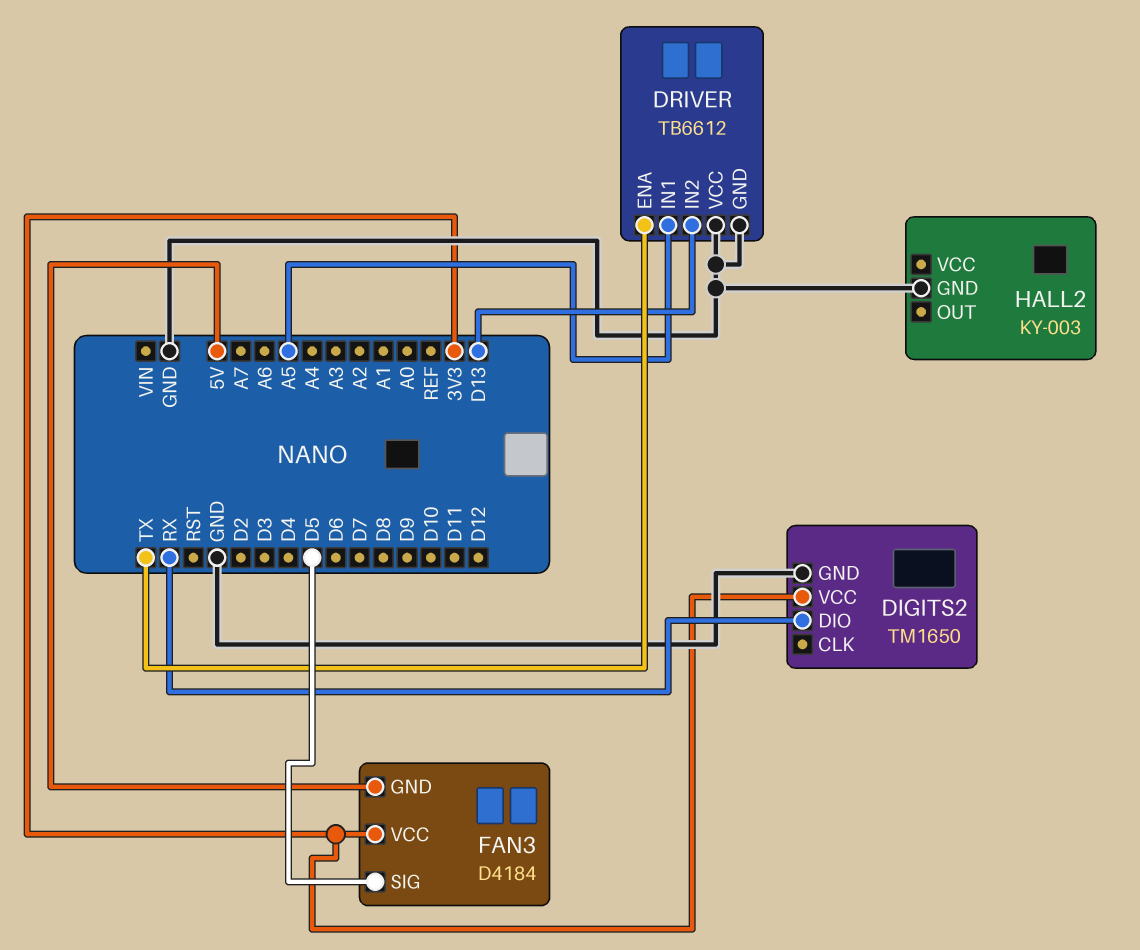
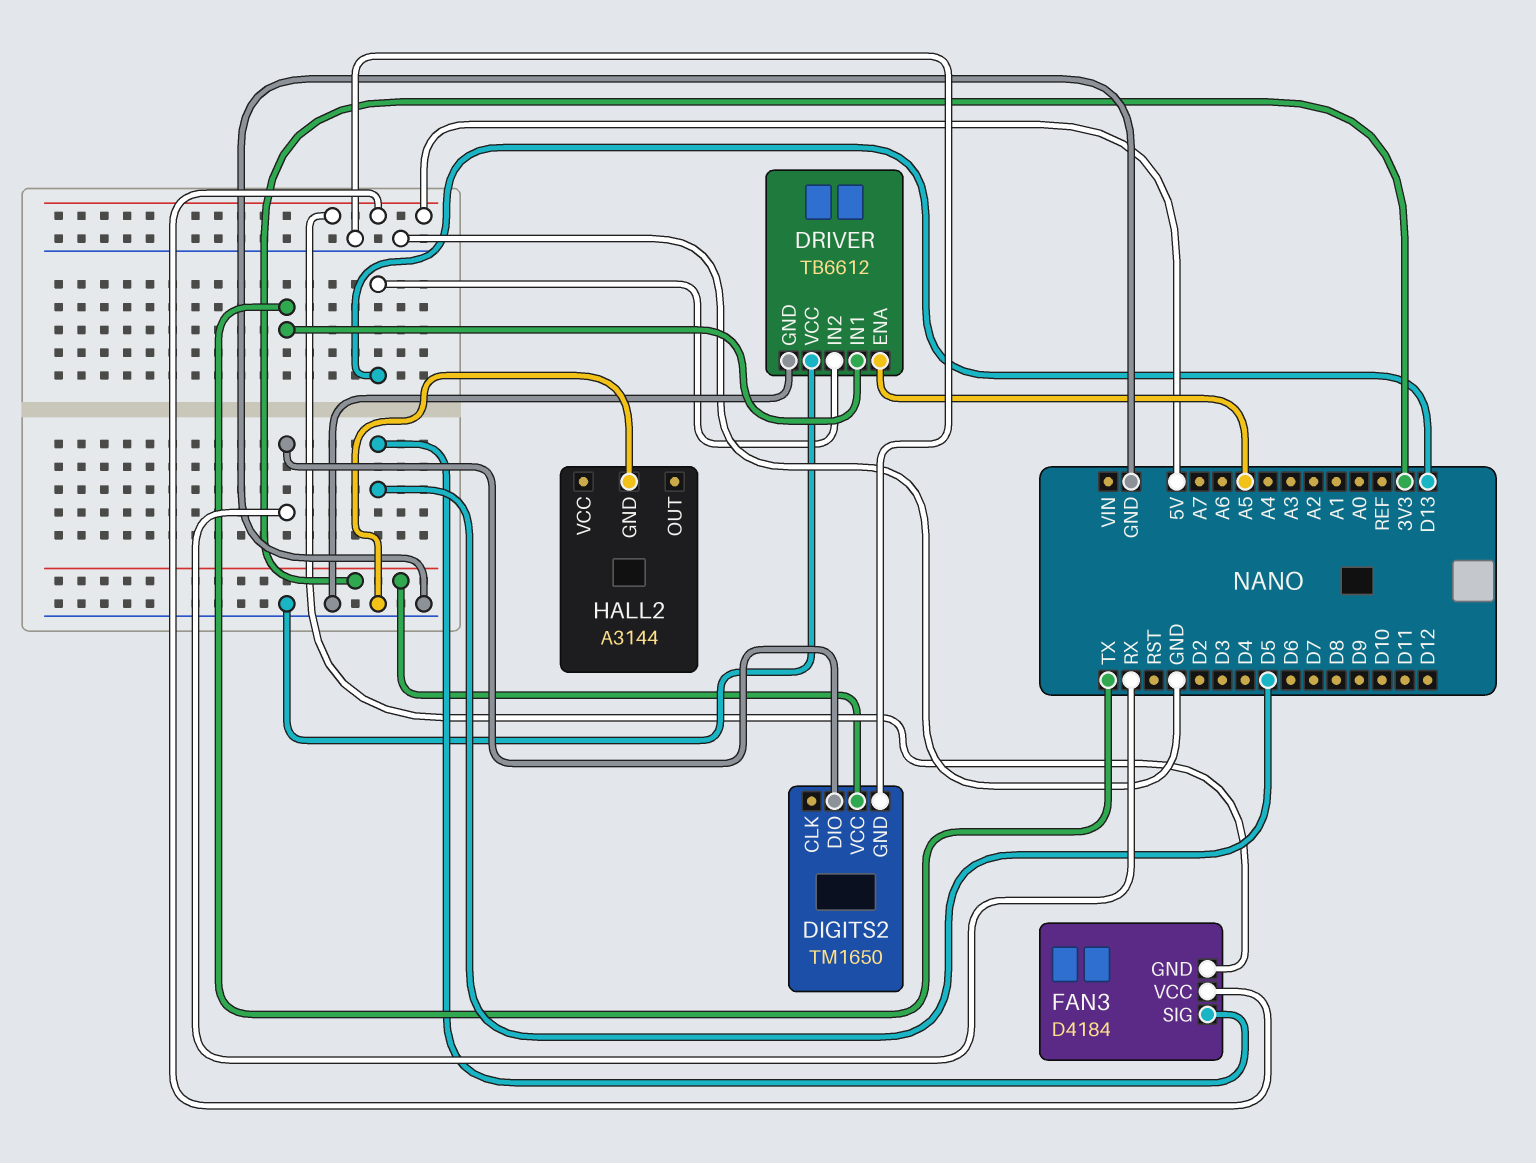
DRIVER pin ENA: TX -> A5
DRIVER pin IN1: A5 -> TX
FAN3 pin VCC: 3V3 -> 5V
HALL2: KY-003 -> A3144

